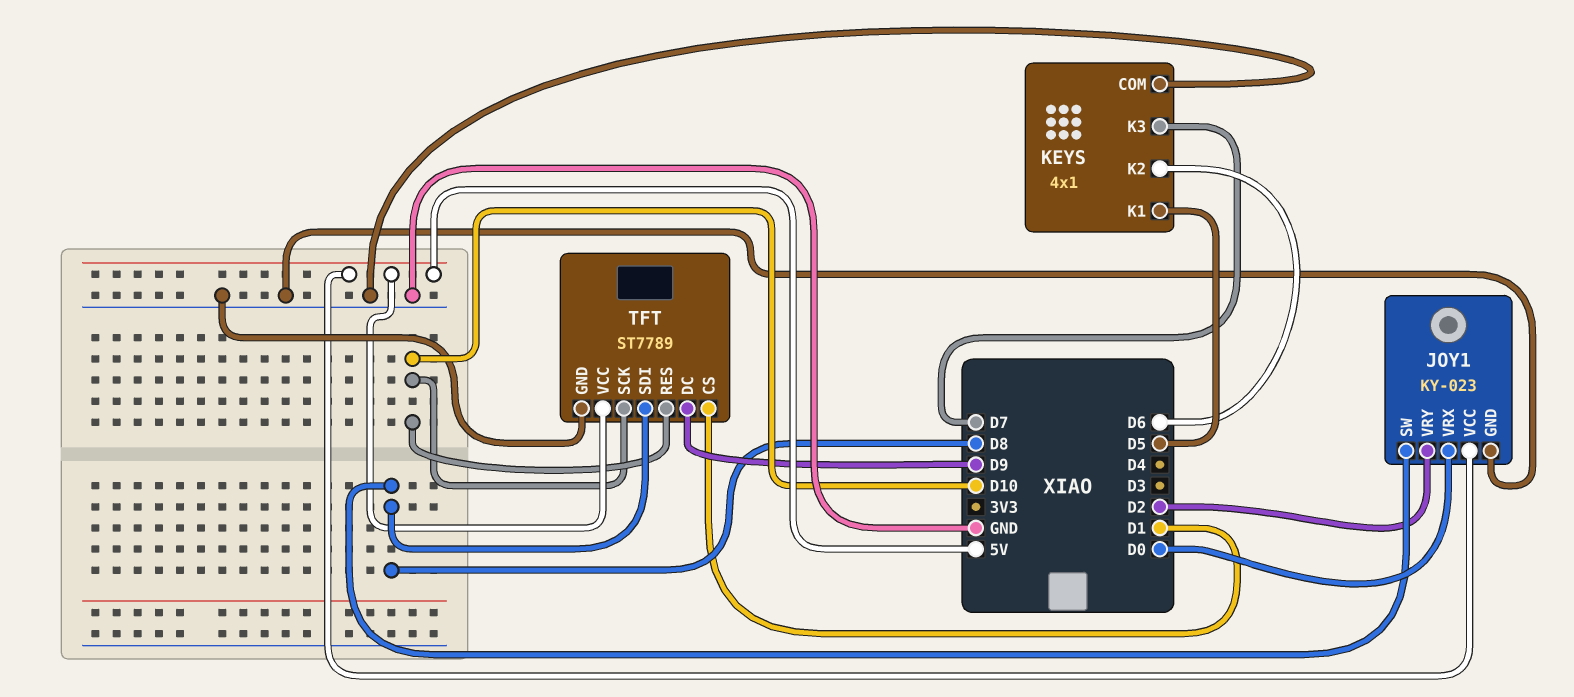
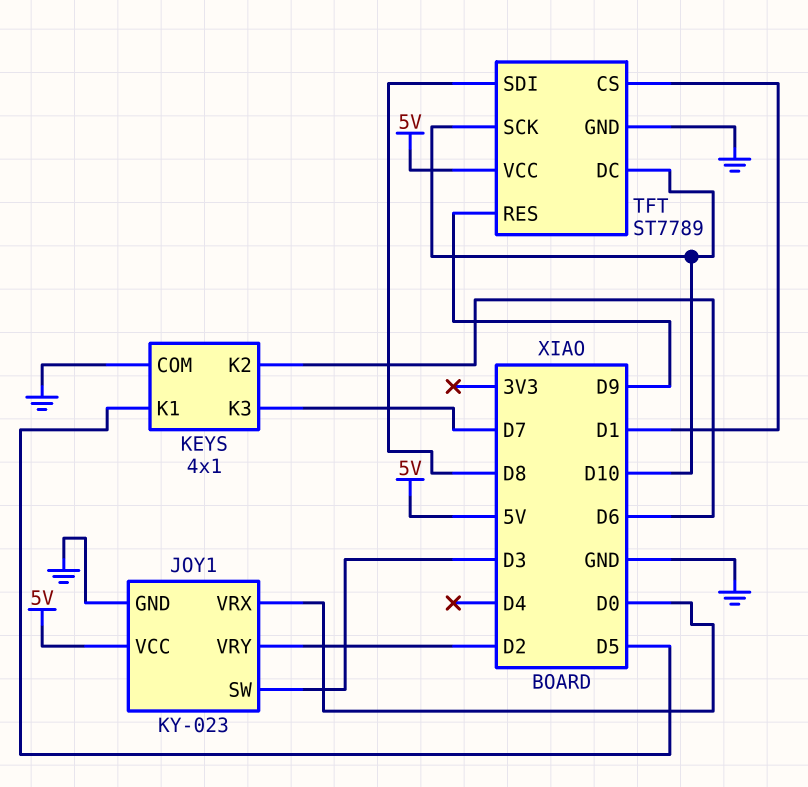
JOY1 pin SW: D8 -> D3
TFT pin DC: D9 -> D10
TFT pin RES: D10 -> D9

